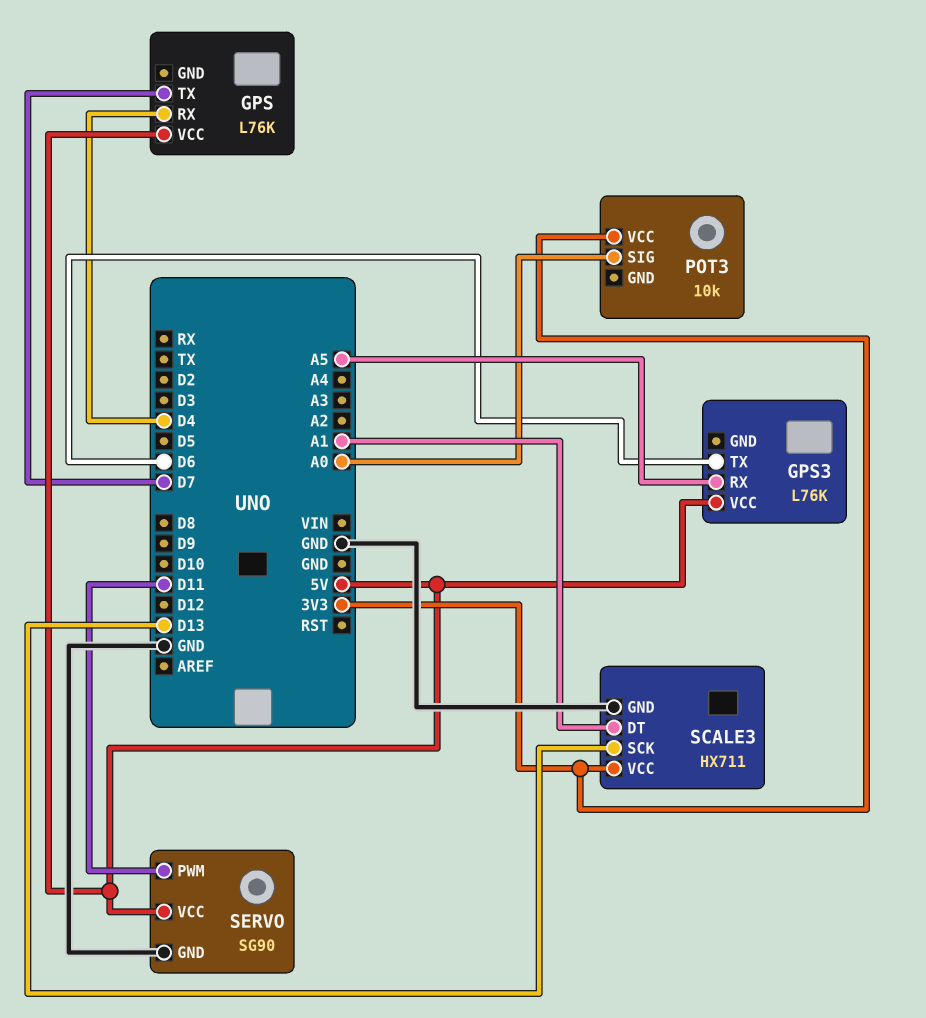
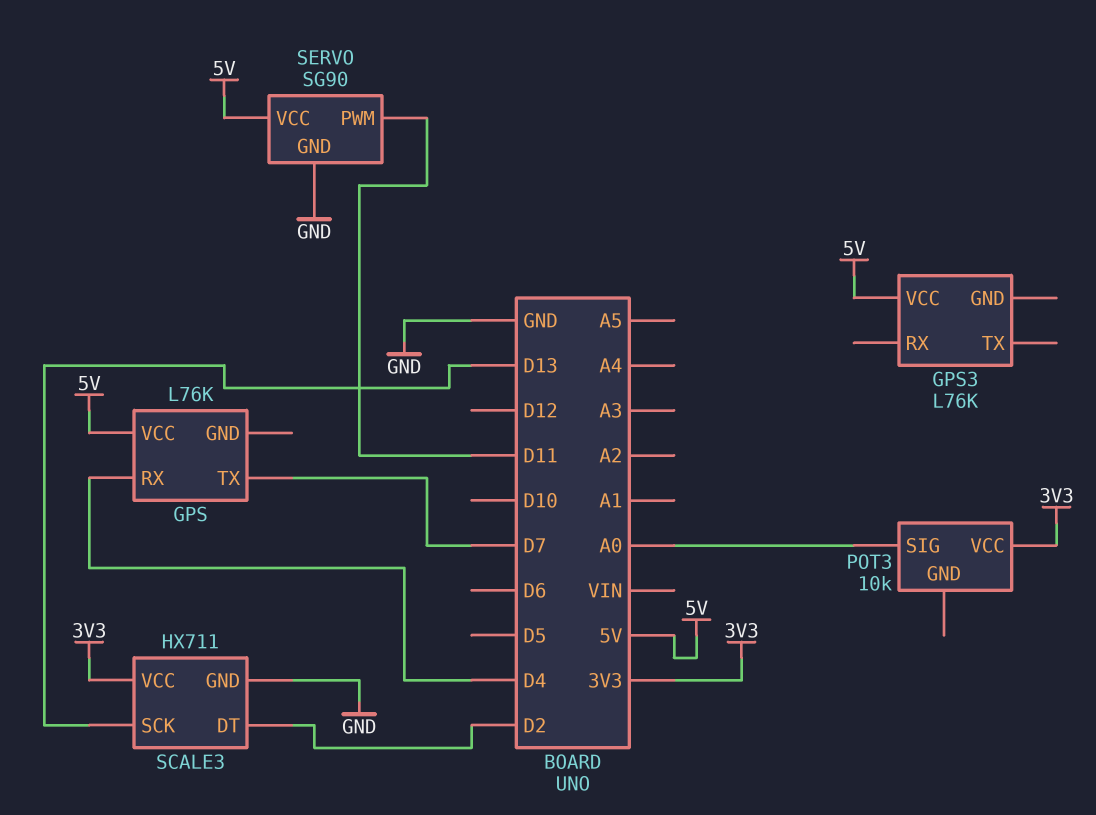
GPS3 pin RX: A5 -> none
GPS3 pin TX: D6 -> none
SCALE3 pin DT: A1 -> D2

